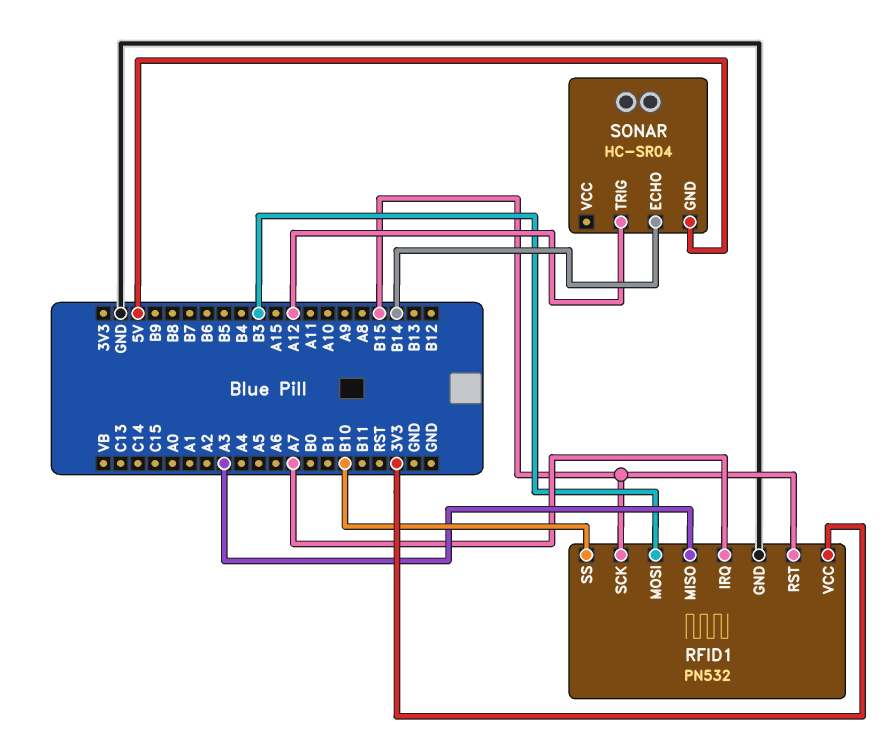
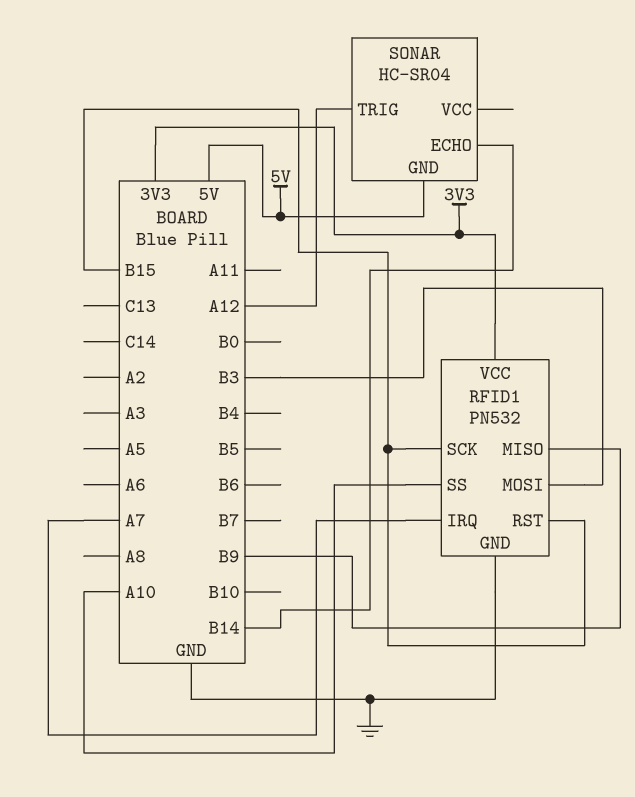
RFID1 pin MISO: A3 -> B9
RFID1 pin SS: B10 -> A10

